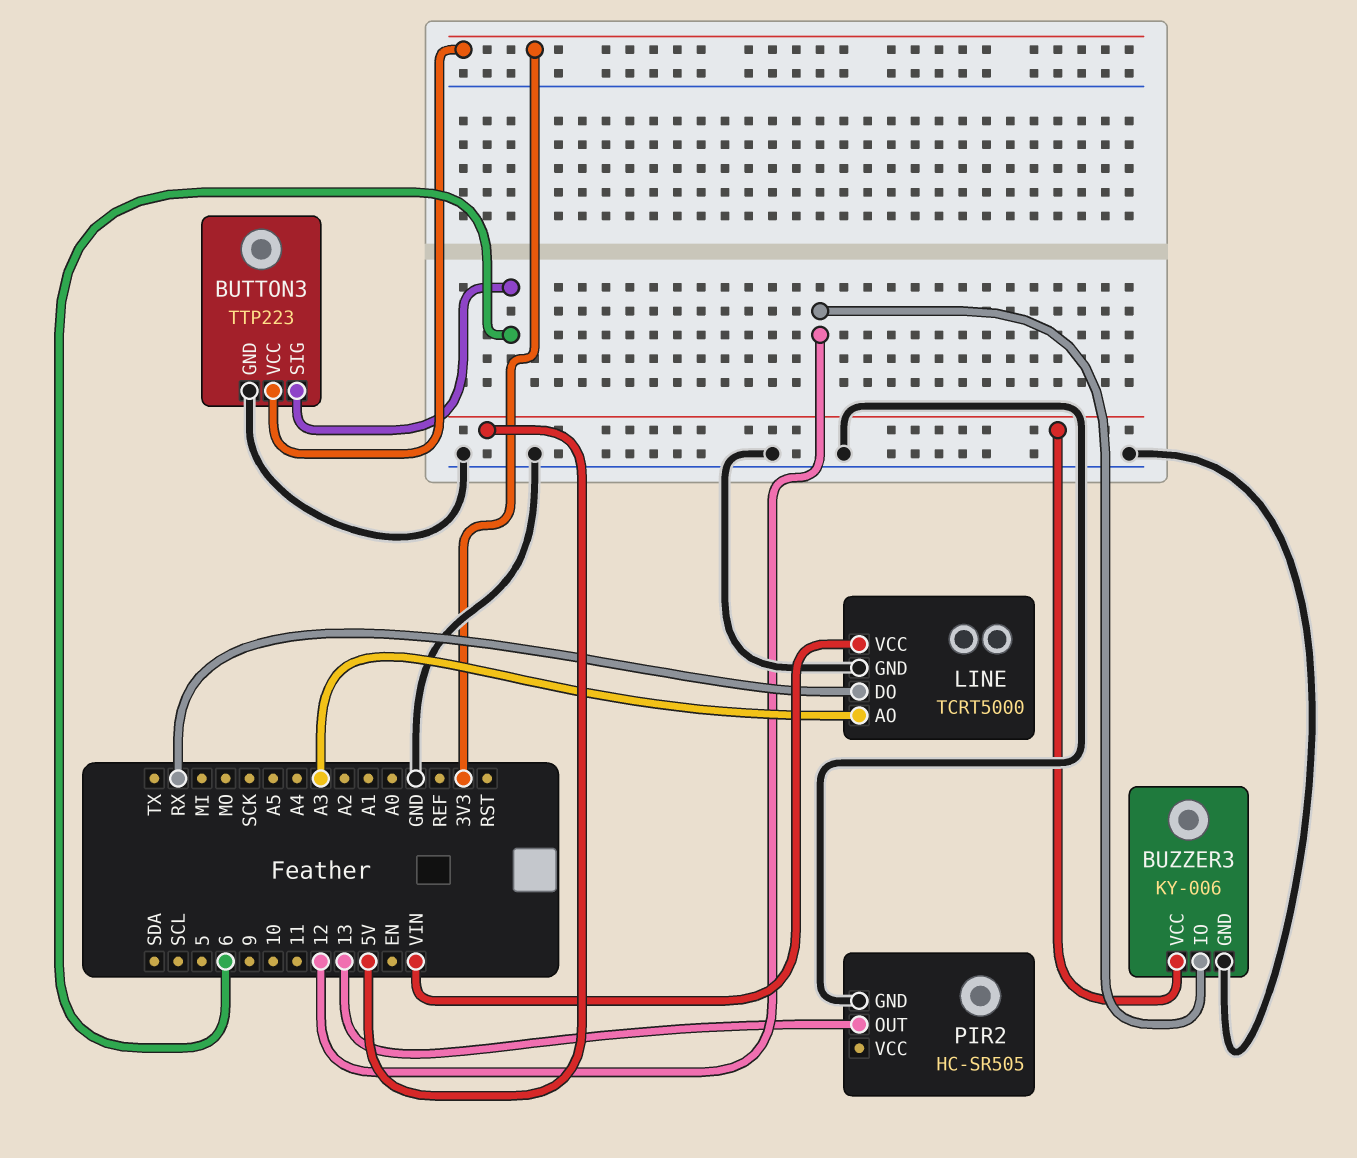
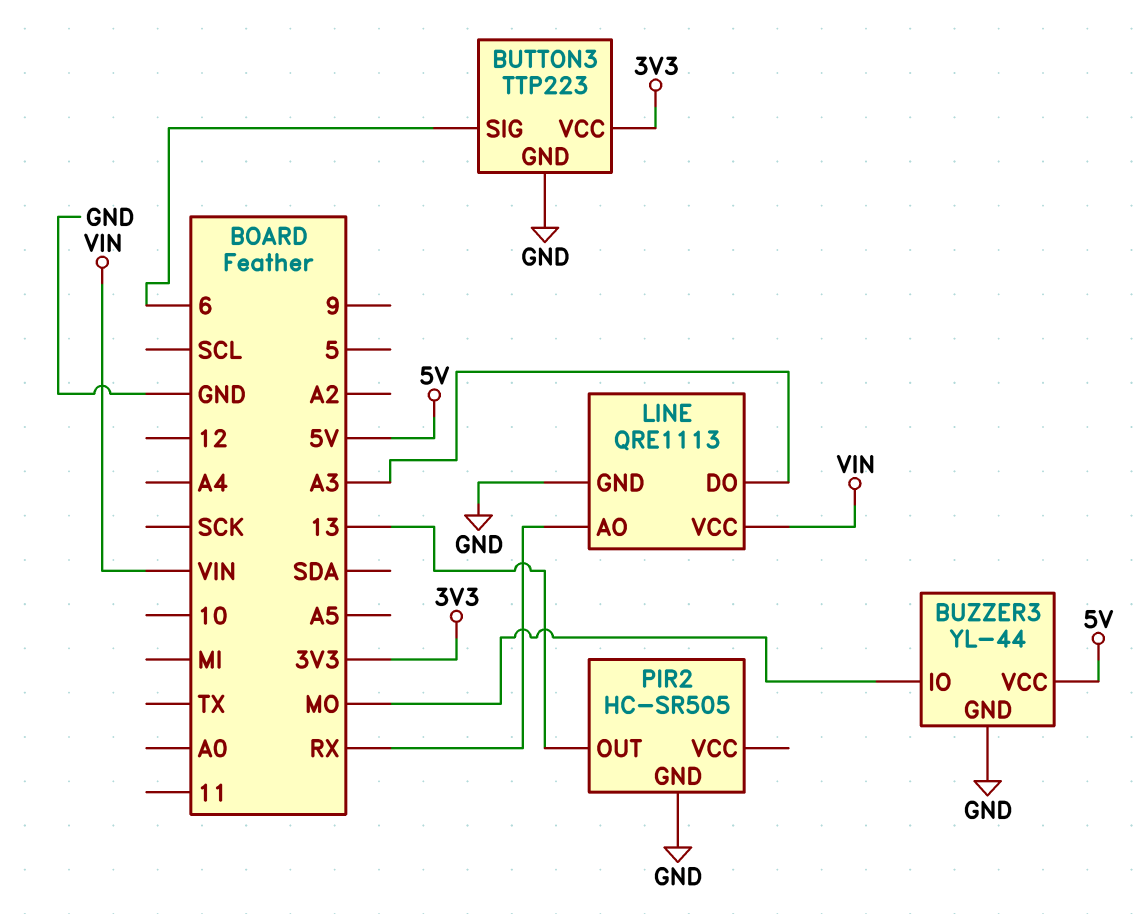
BUZZER3: KY-006 -> YL-44
BUZZER3 pin IO: 12 -> MO
LINE: TCRT5000 -> QRE1113
LINE pin AO: A3 -> RX
LINE pin DO: RX -> A3

